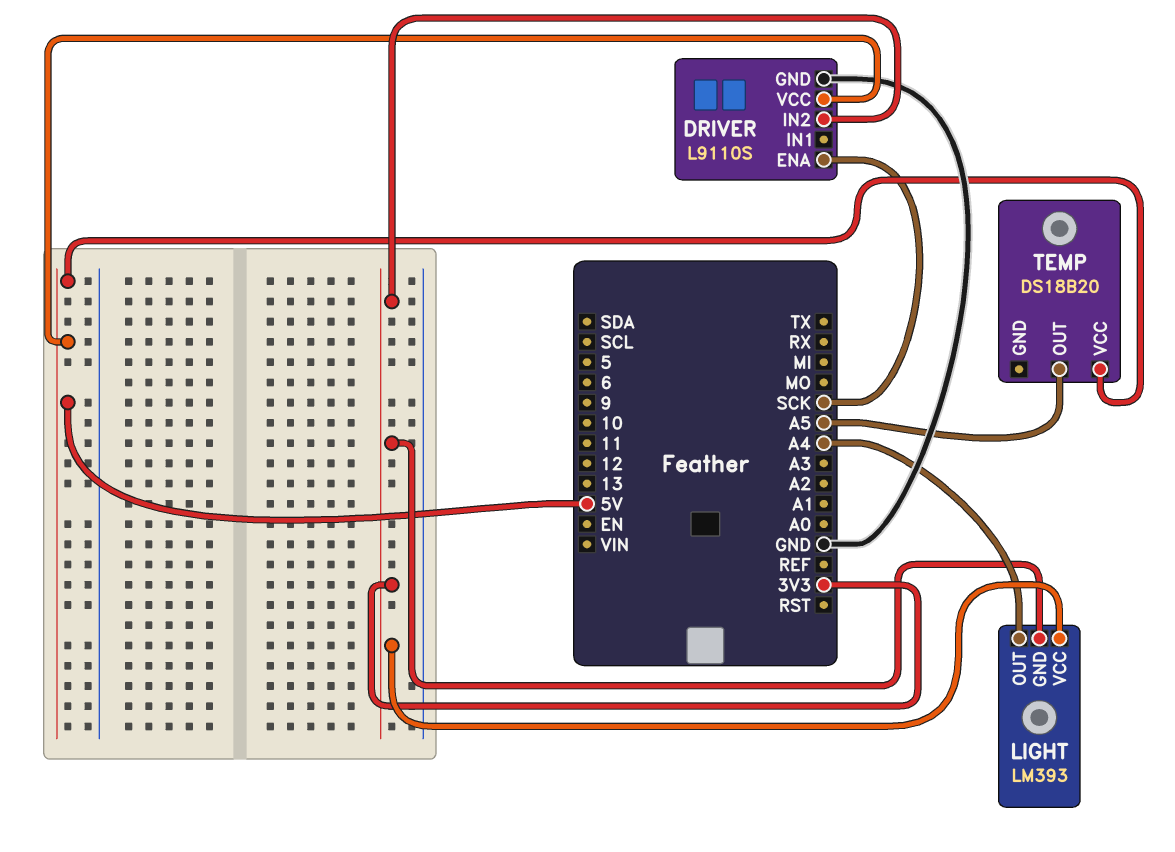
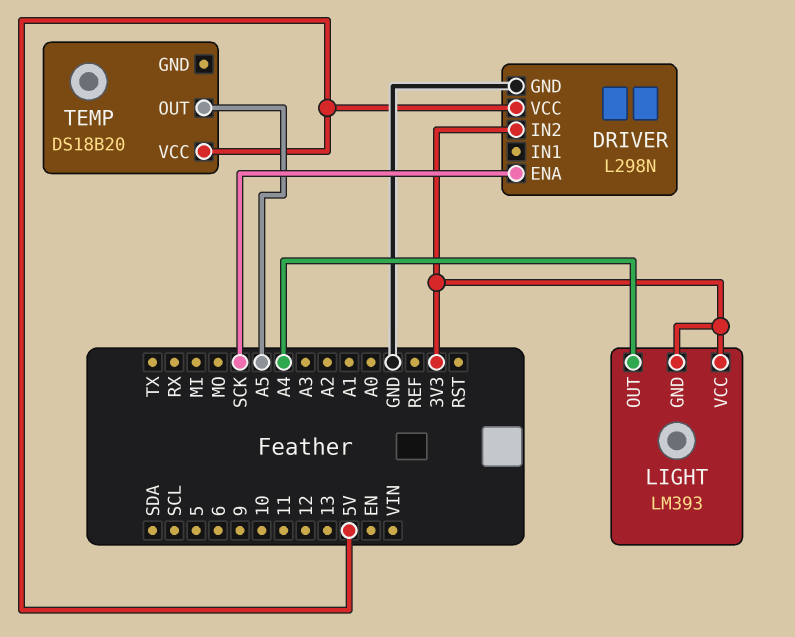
DRIVER: L9110S -> L298N

